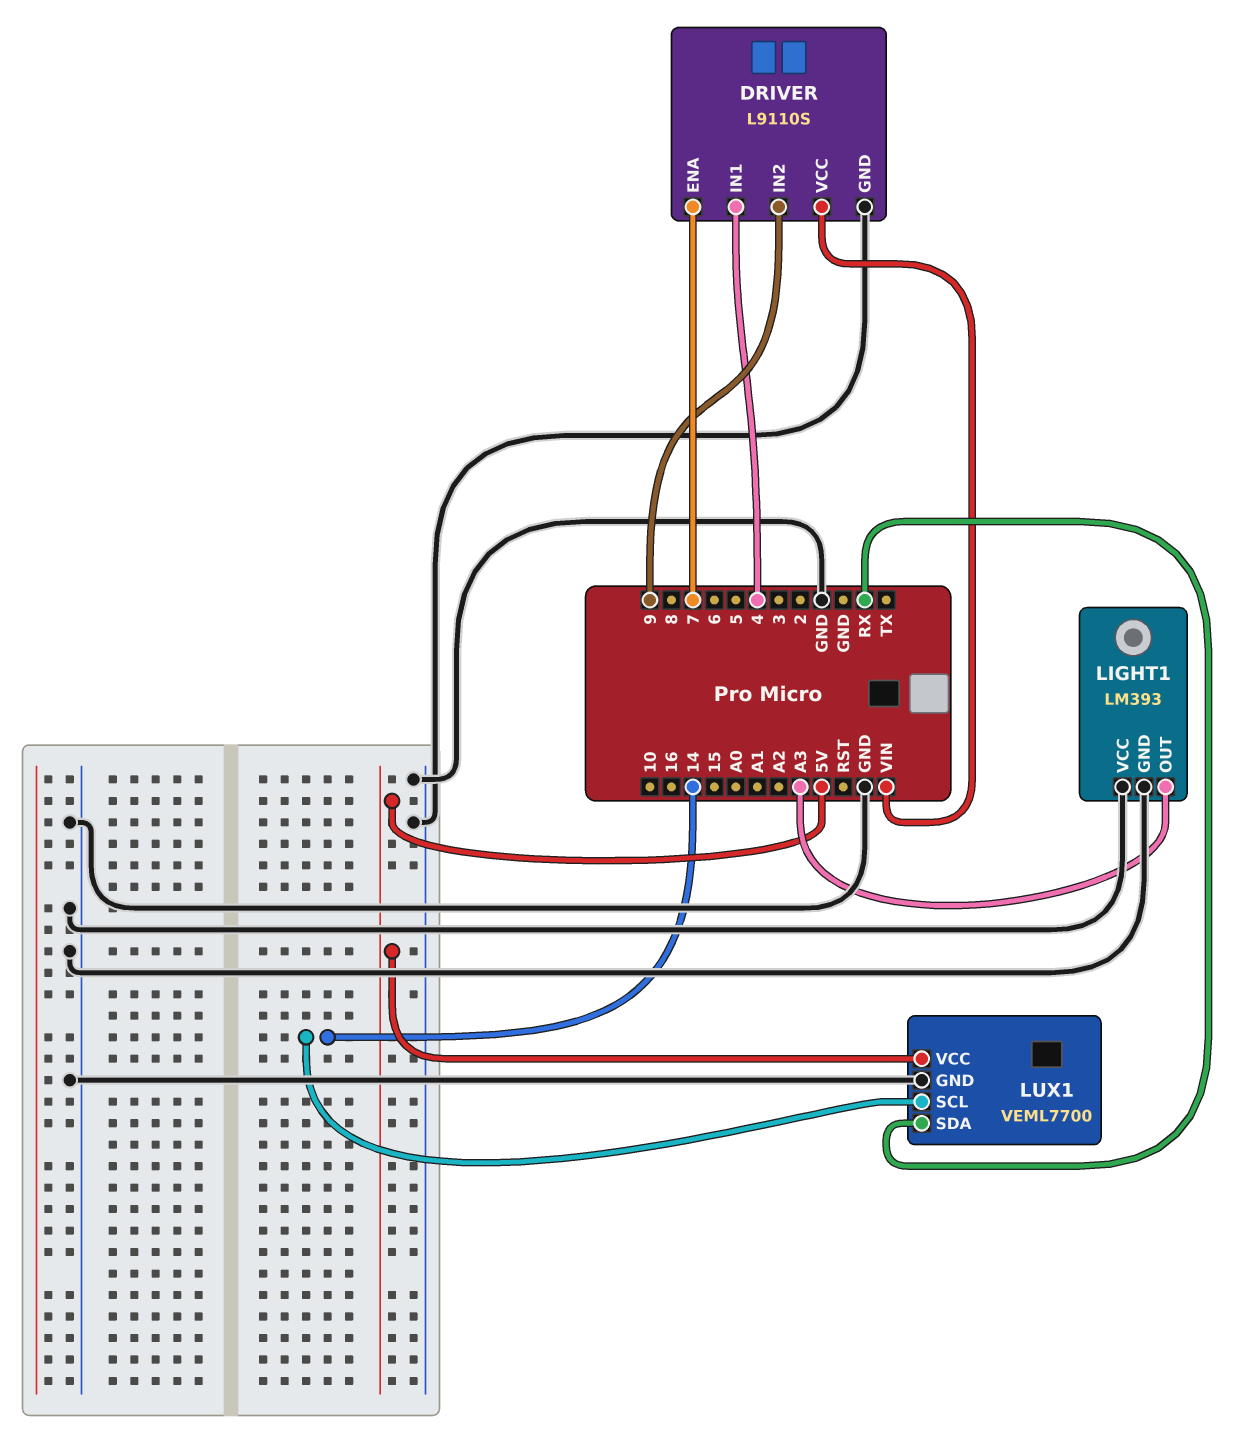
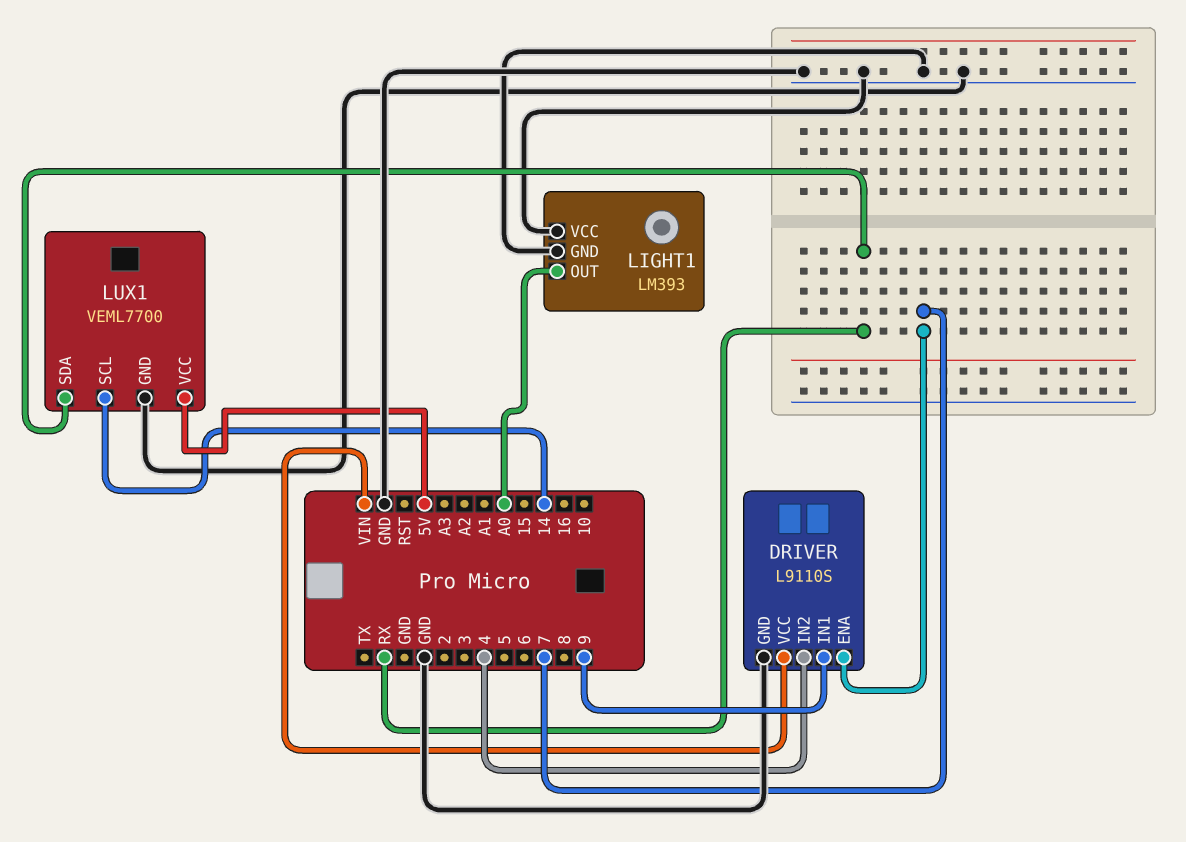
DRIVER pin IN1: 4 -> 9
DRIVER pin IN2: 9 -> 4
LIGHT1 pin OUT: A3 -> A0

